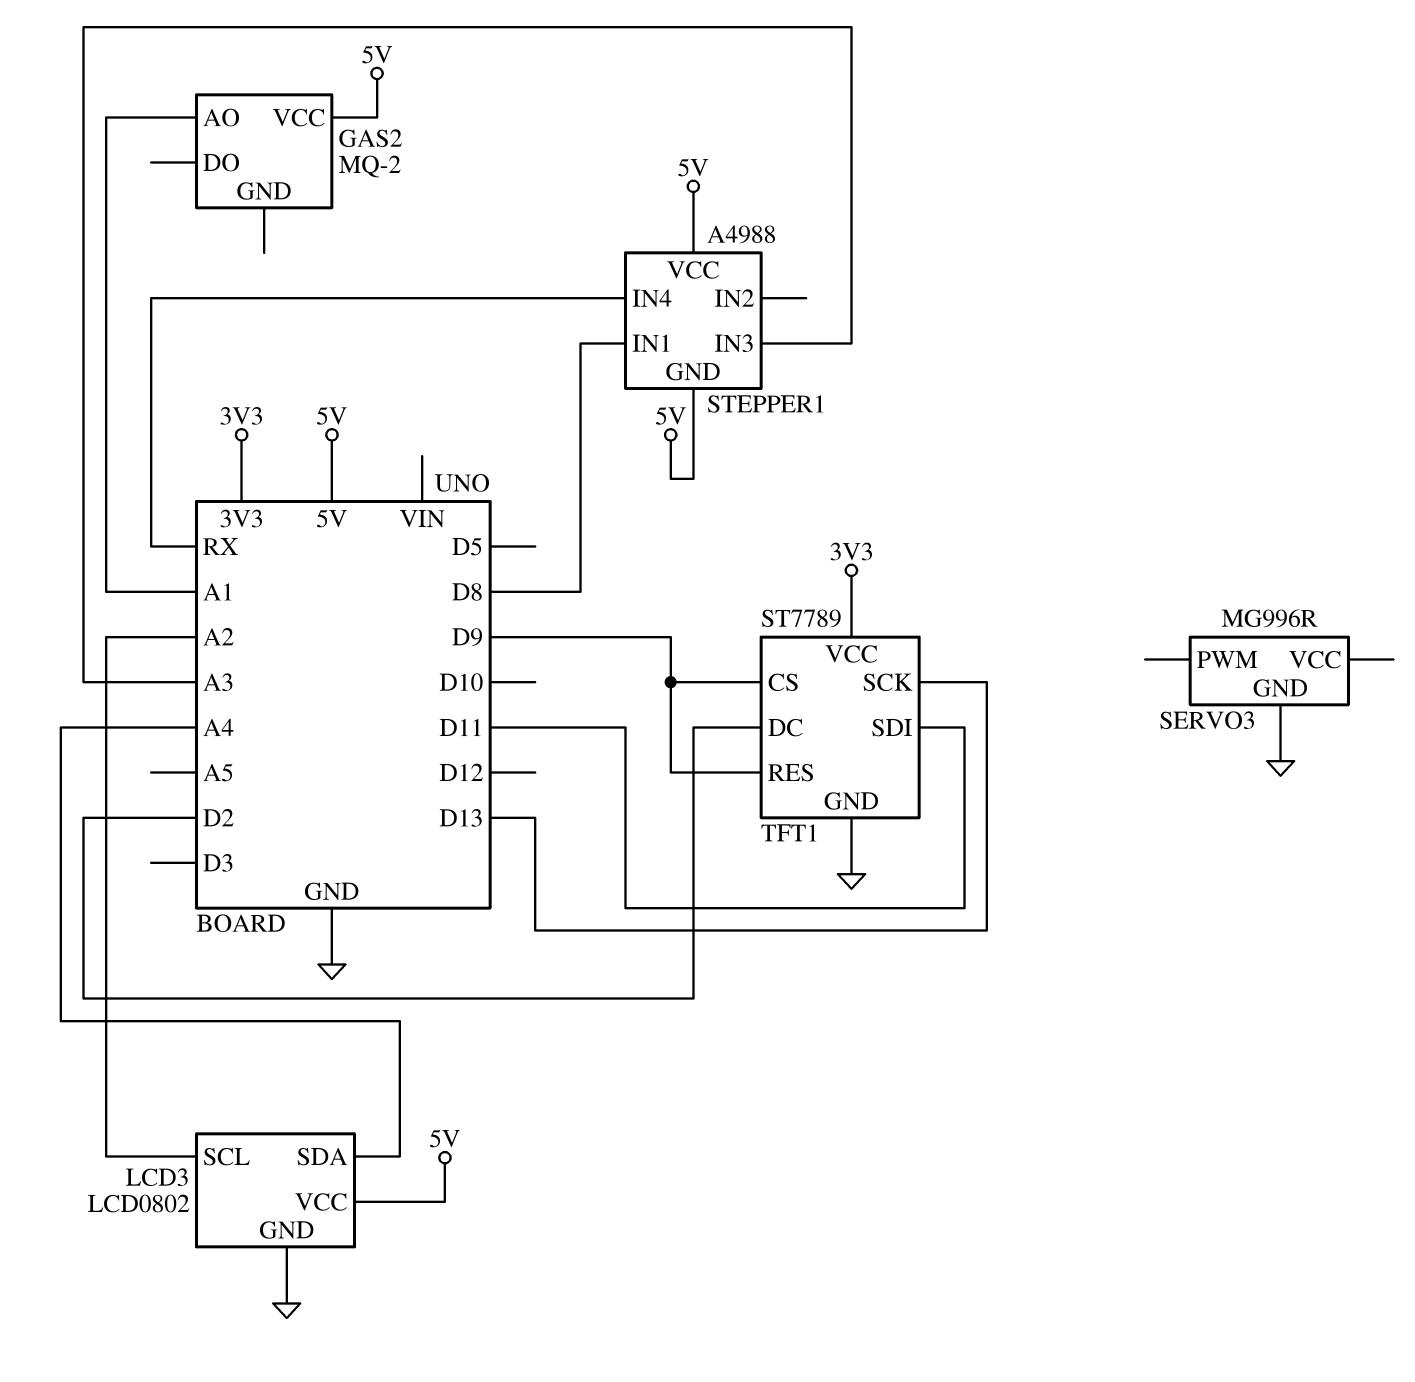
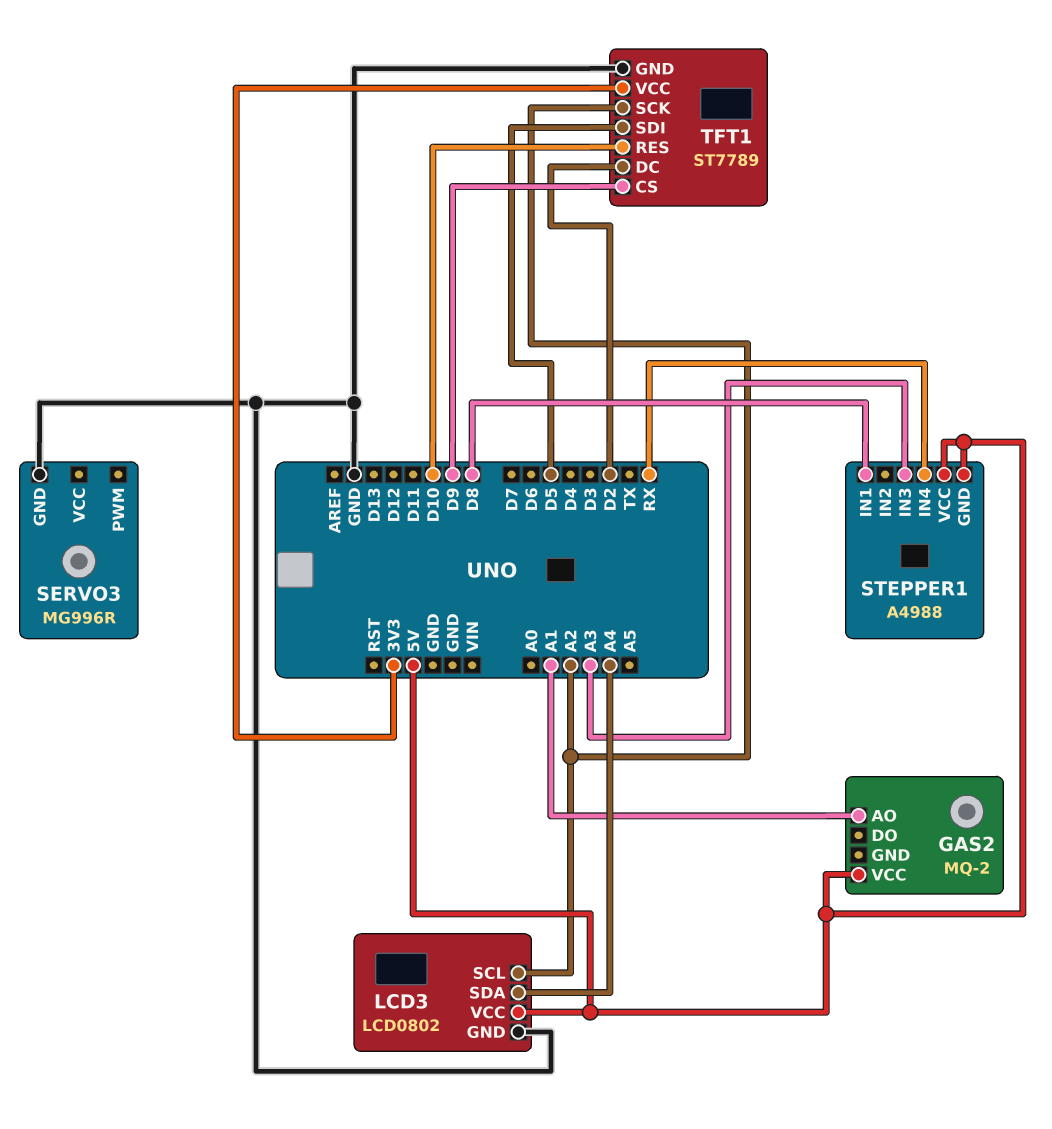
TFT1 pin RES: D9 -> D10
TFT1 pin SCK: D13 -> A2
TFT1 pin SDI: D11 -> D5

